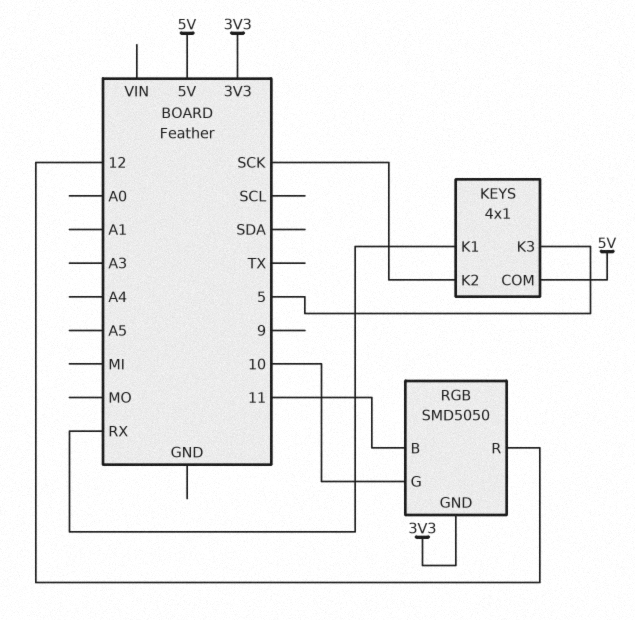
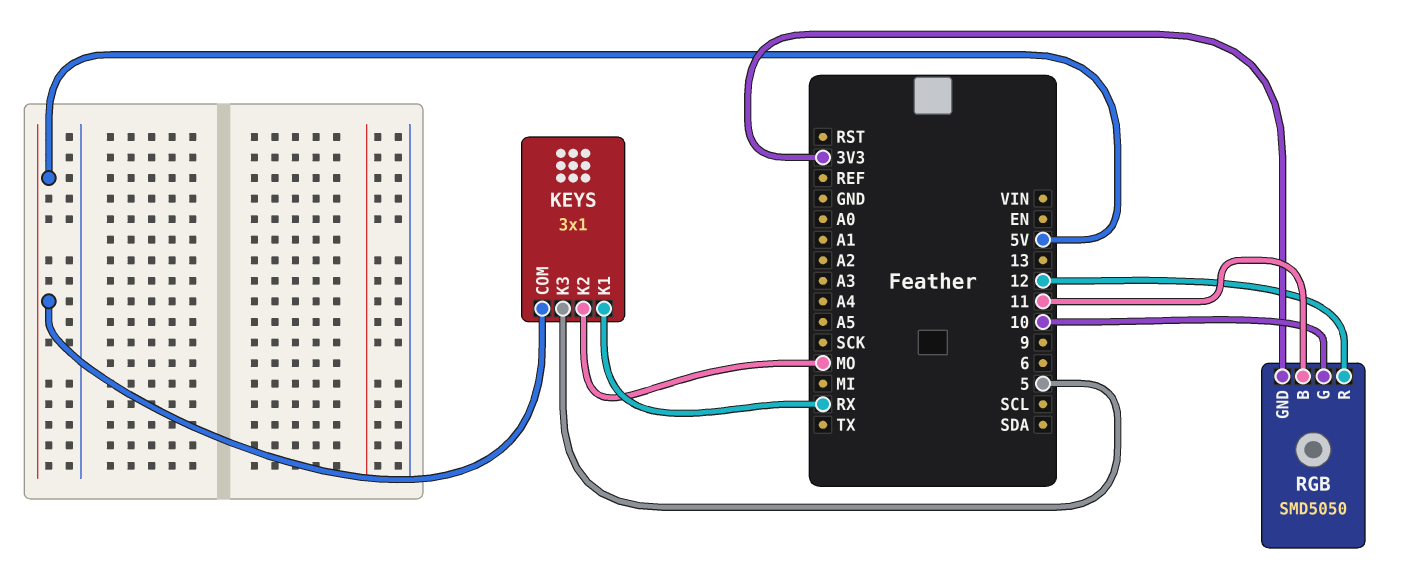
KEYS: 4x1 -> 3x1
KEYS pin K2: SCK -> MO

